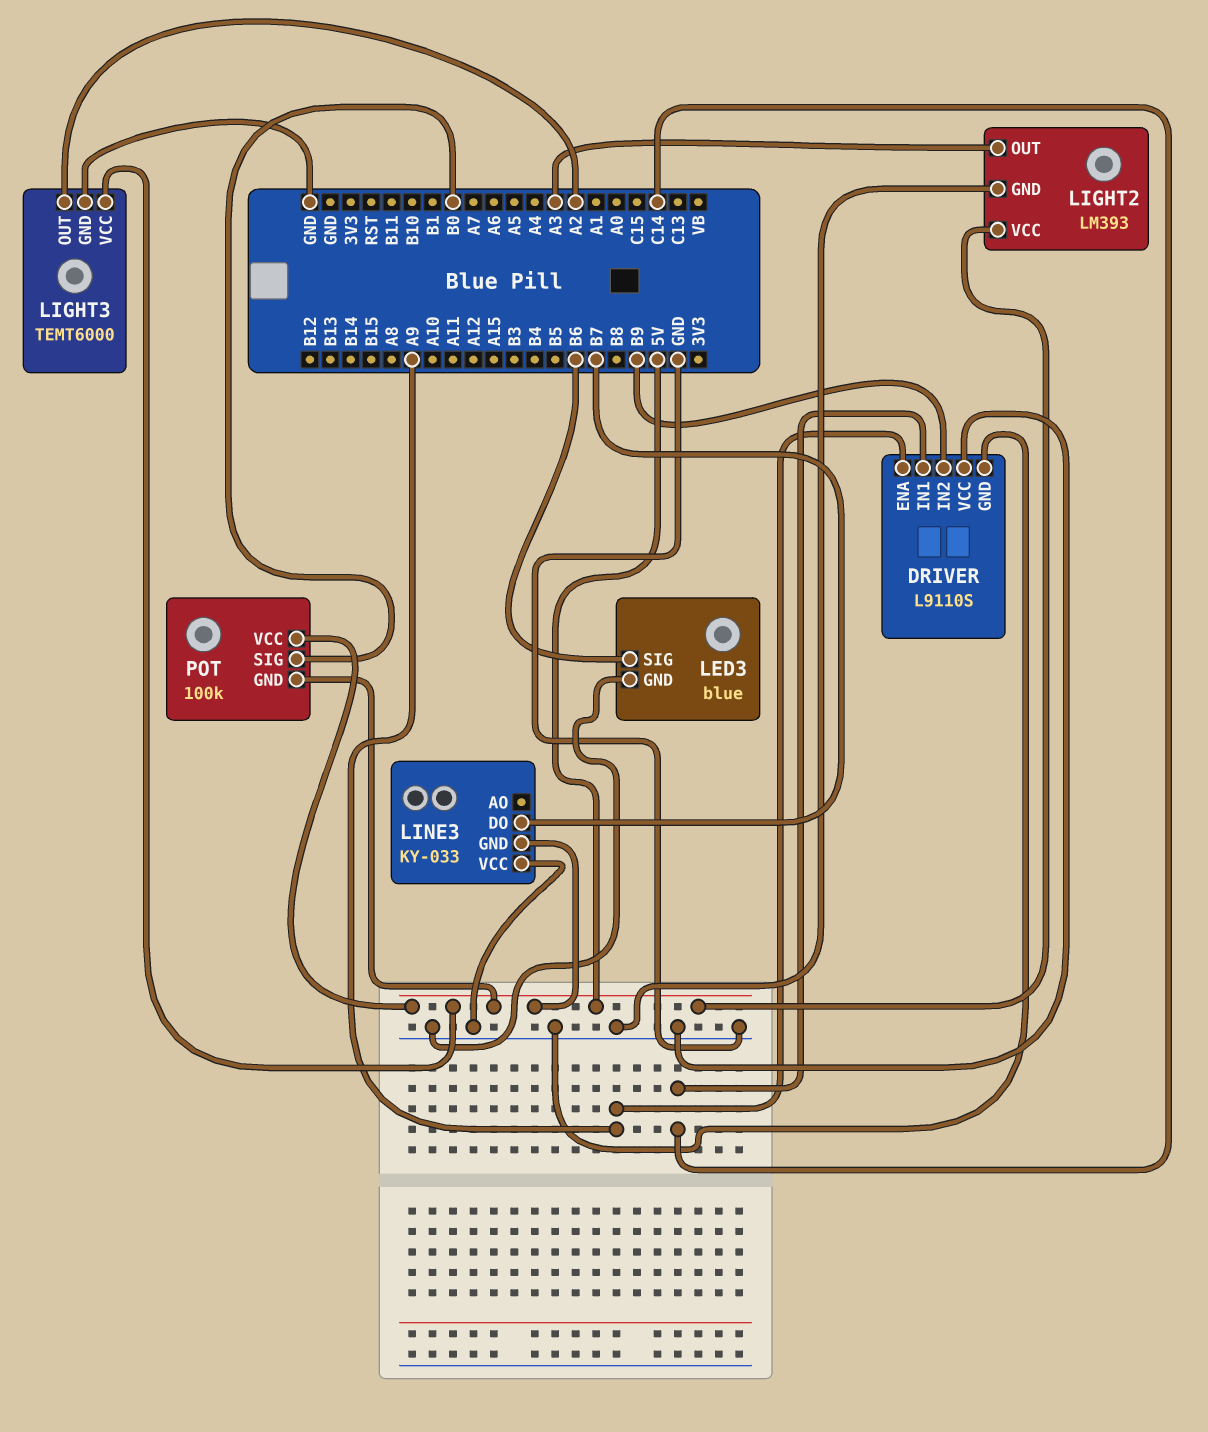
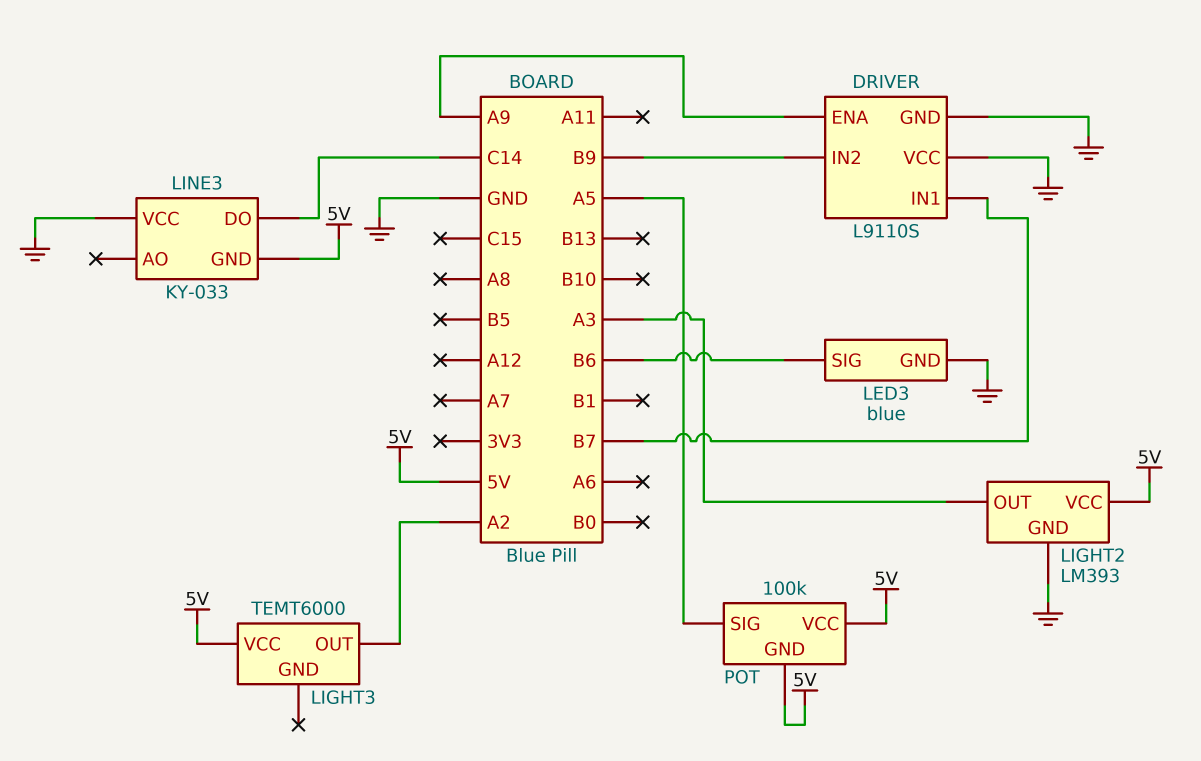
DRIVER pin IN1: C14 -> B7
LIGHT3 pin GND: GND -> none
LINE3 pin DO: B7 -> C14
POT pin SIG: B0 -> A5

